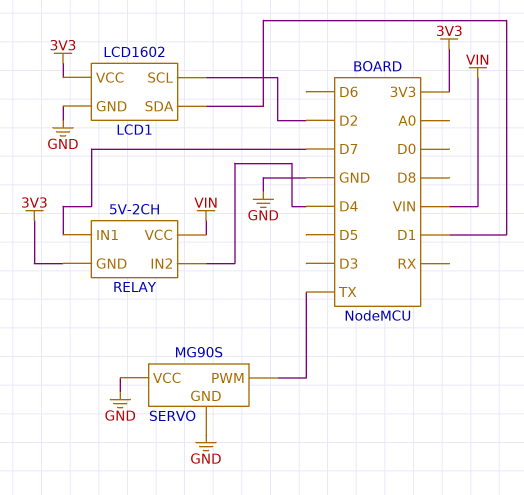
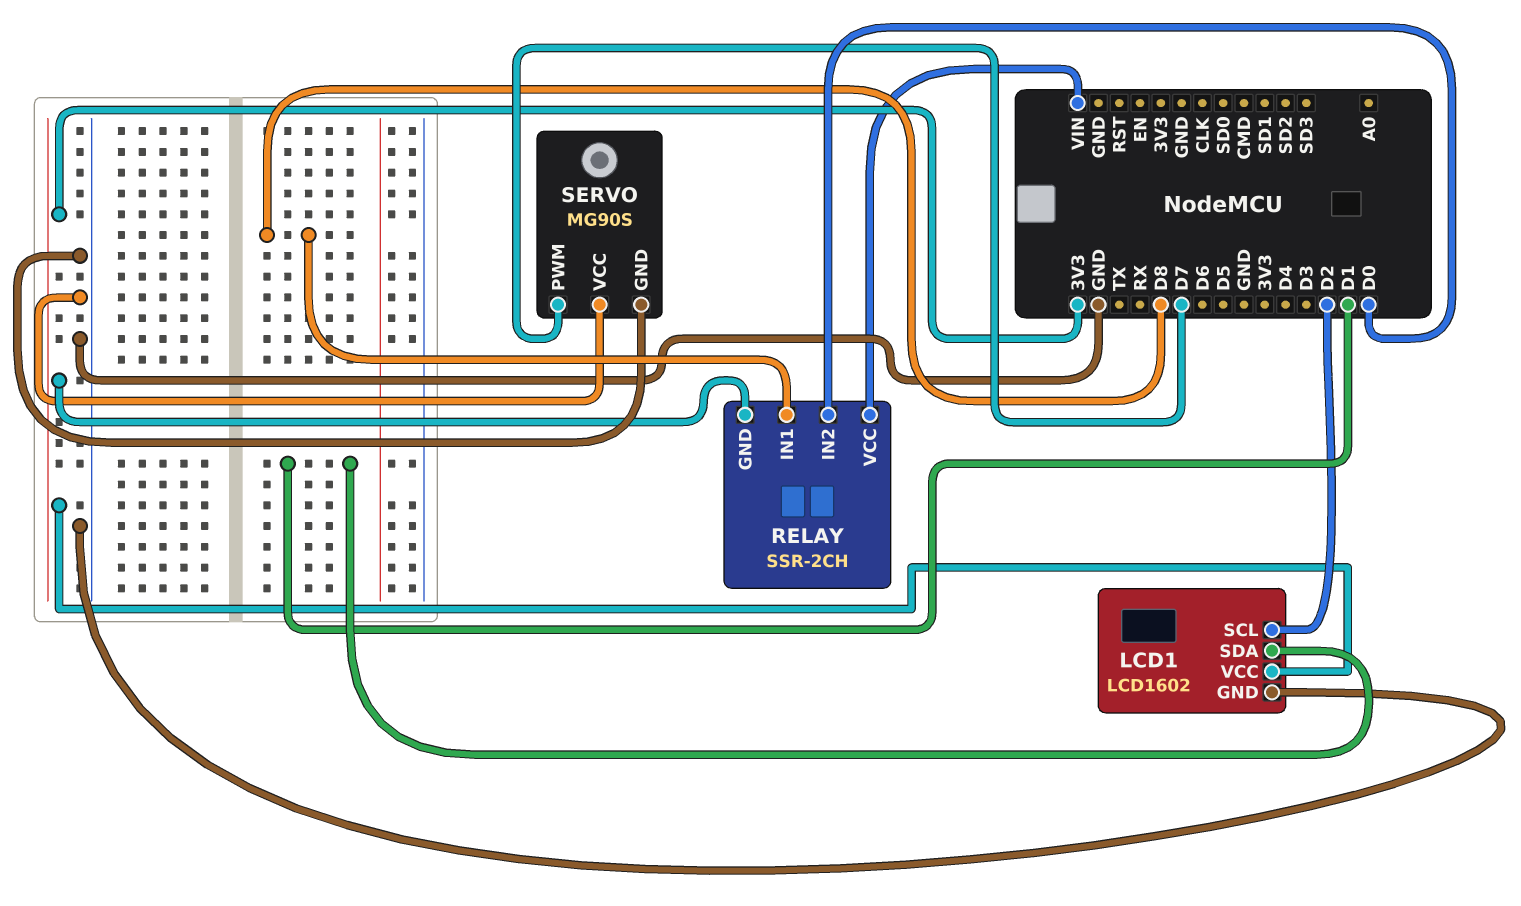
RELAY: 5V-2CH -> SSR-2CH
RELAY pin IN1: D7 -> D8
RELAY pin IN2: D4 -> D0
SERVO pin PWM: TX -> D7

